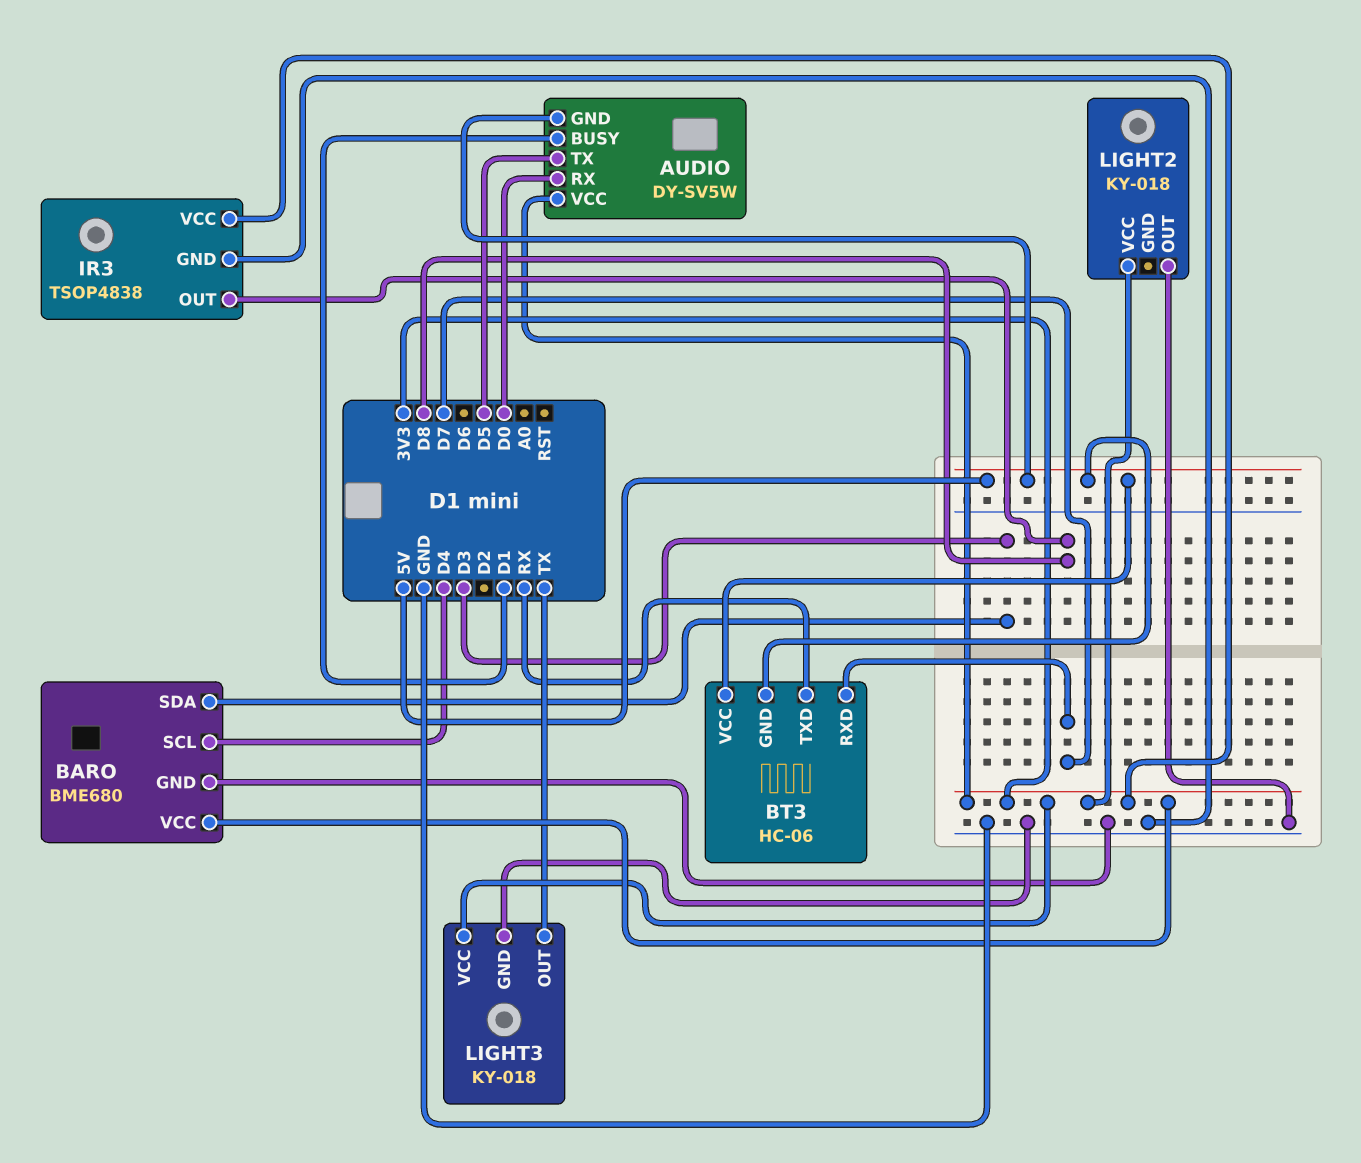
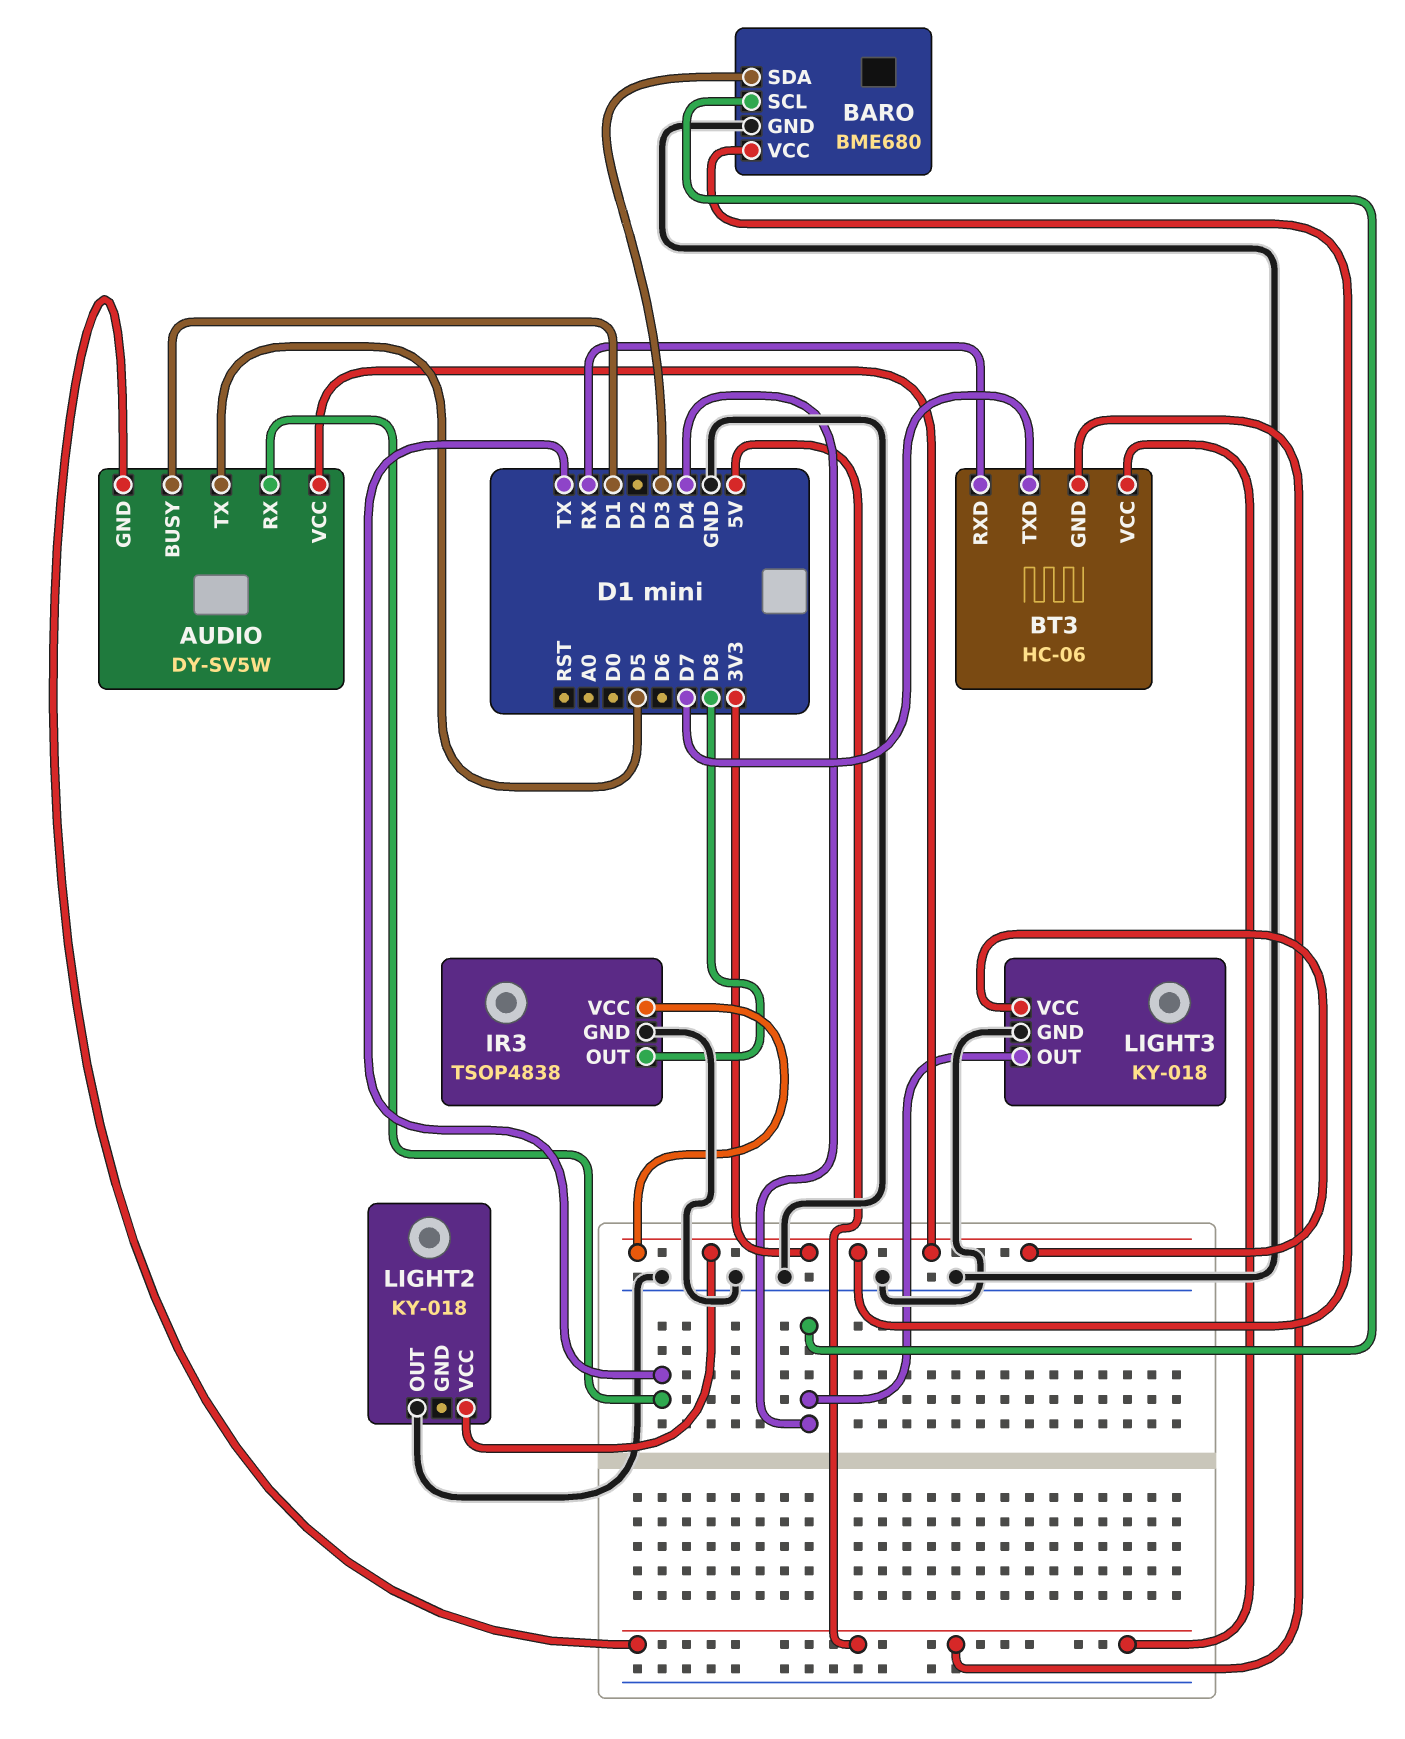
AUDIO pin RX: D0 -> TX
BT3 pin RXD: D7 -> RX
BT3 pin TXD: RX -> D7
LIGHT3 pin OUT: TX -> D4

